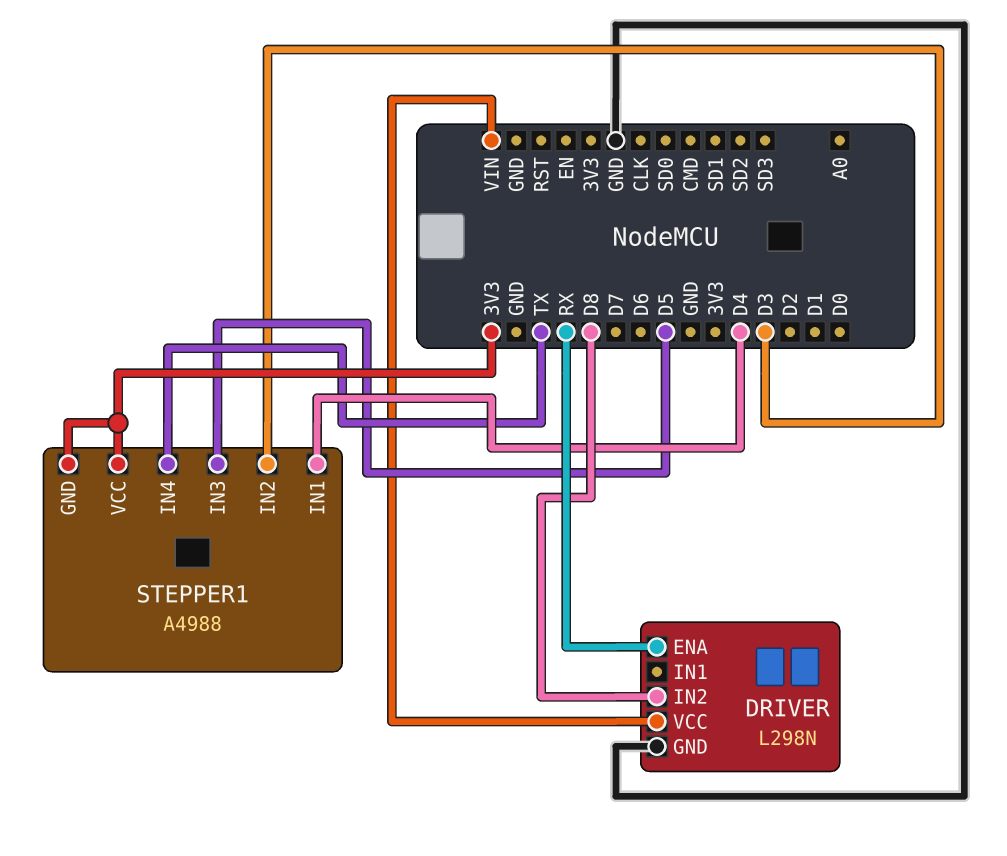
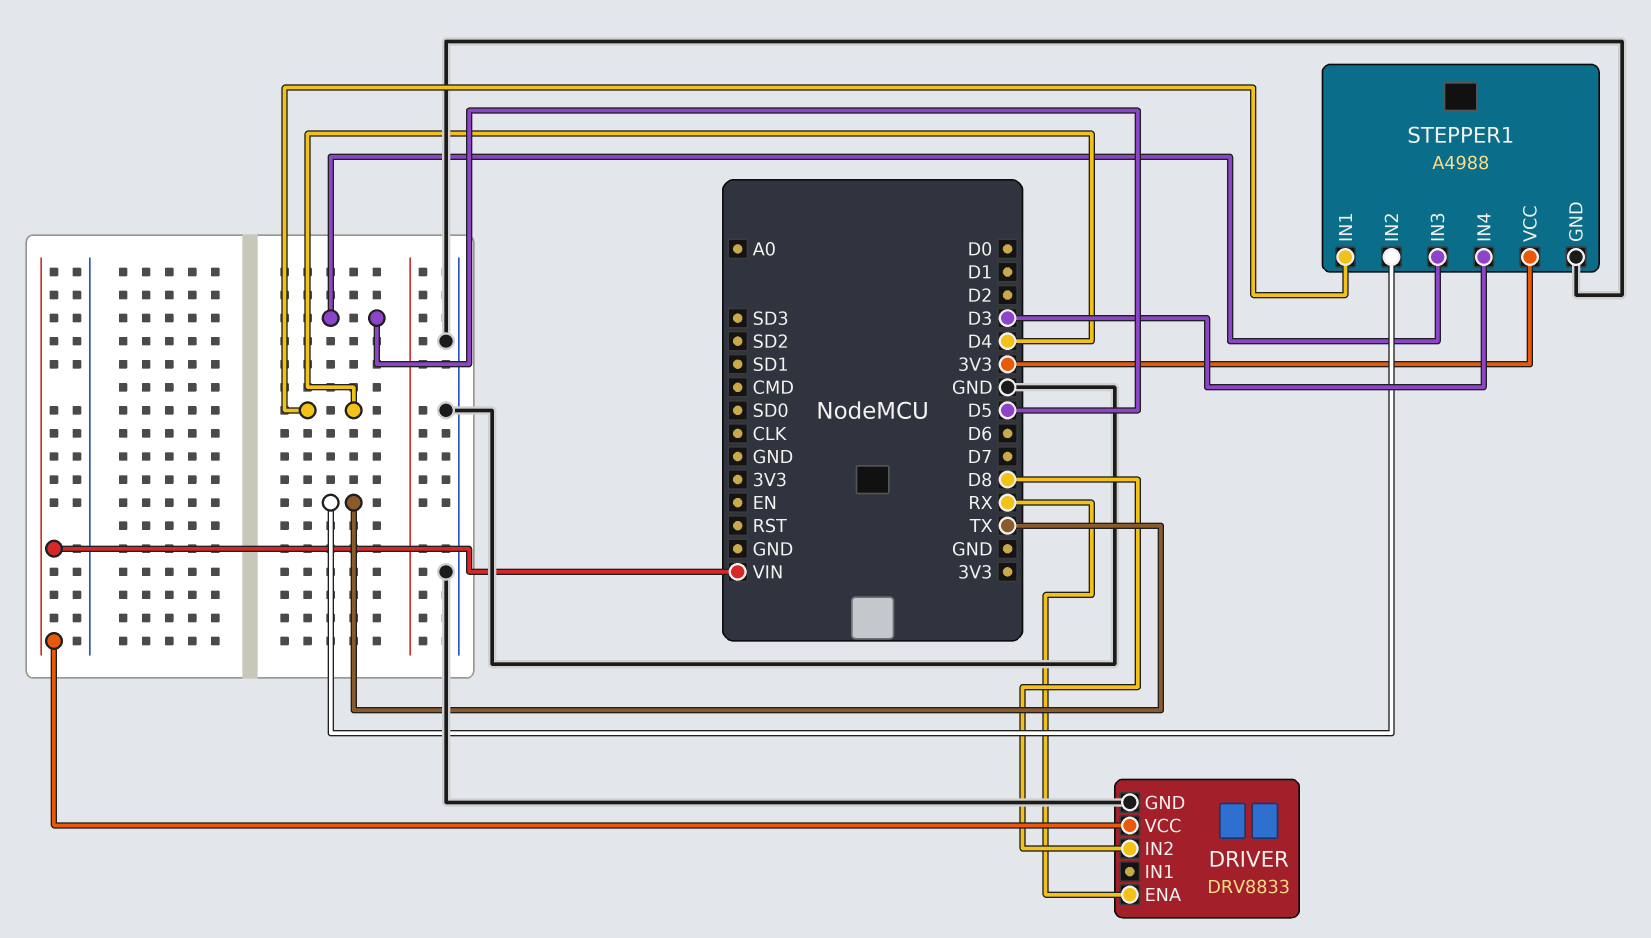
DRIVER: L298N -> DRV8833
STEPPER1 pin GND: 3V3 -> GND
STEPPER1 pin IN2: D3 -> TX
STEPPER1 pin IN4: TX -> D3

